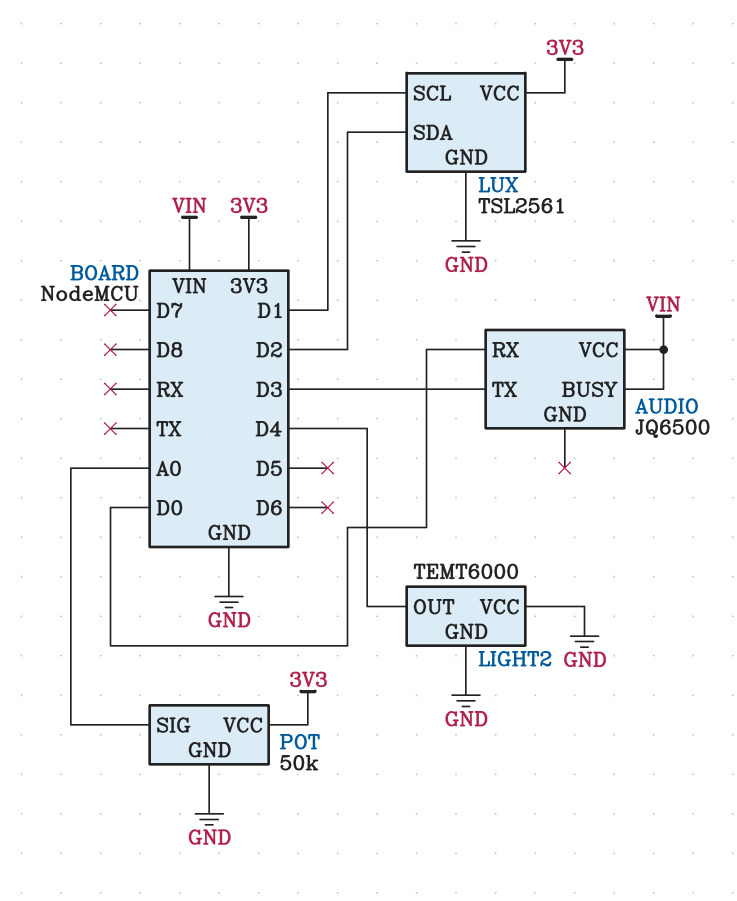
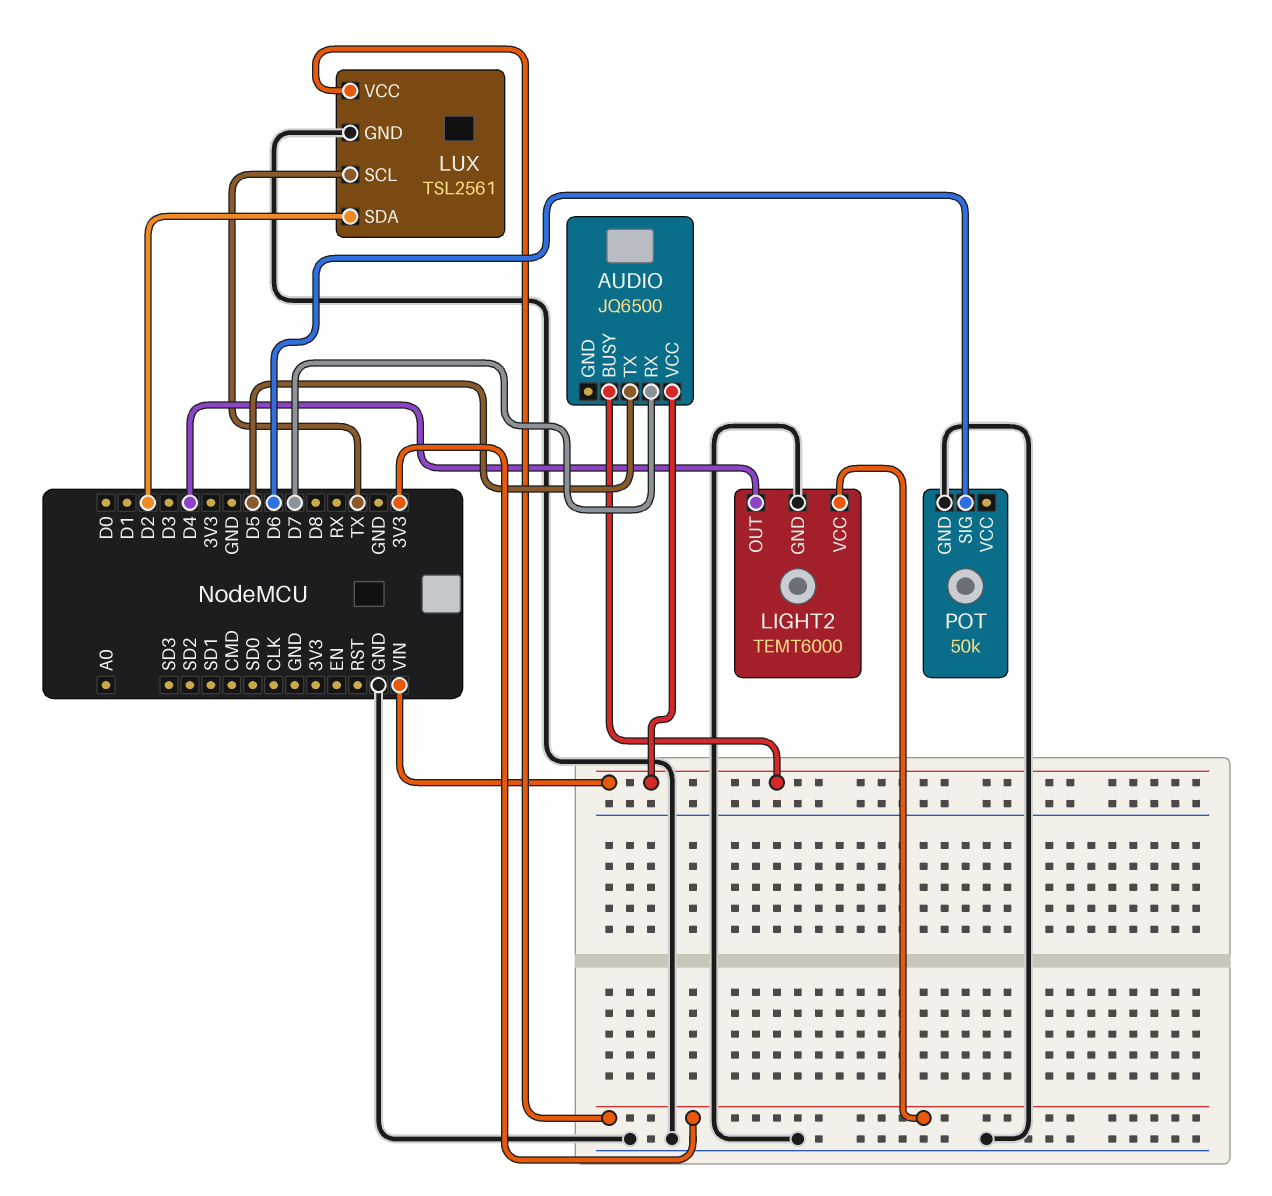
AUDIO pin RX: D0 -> D7
AUDIO pin TX: D3 -> D5
LIGHT2 pin VCC: GND -> 3V3
LUX pin SCL: D1 -> TX
POT pin SIG: A0 -> D6
POT pin VCC: 3V3 -> none

